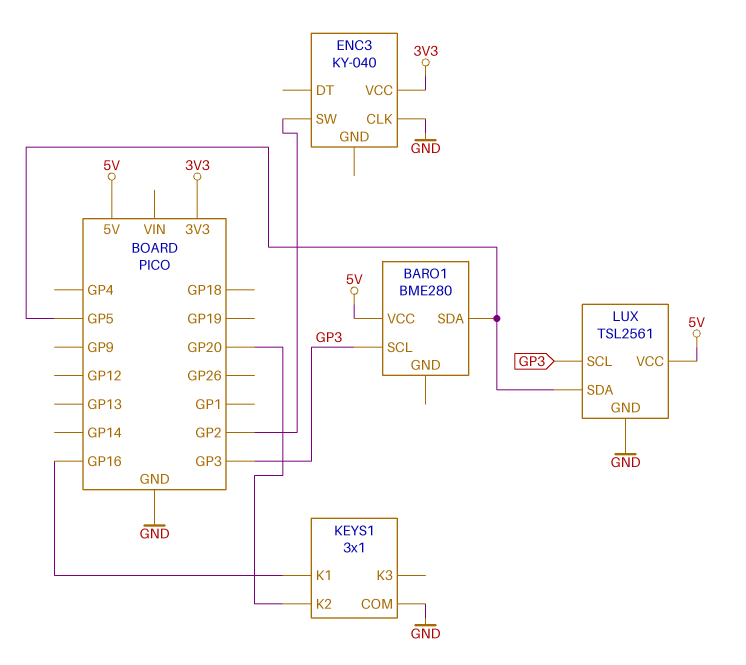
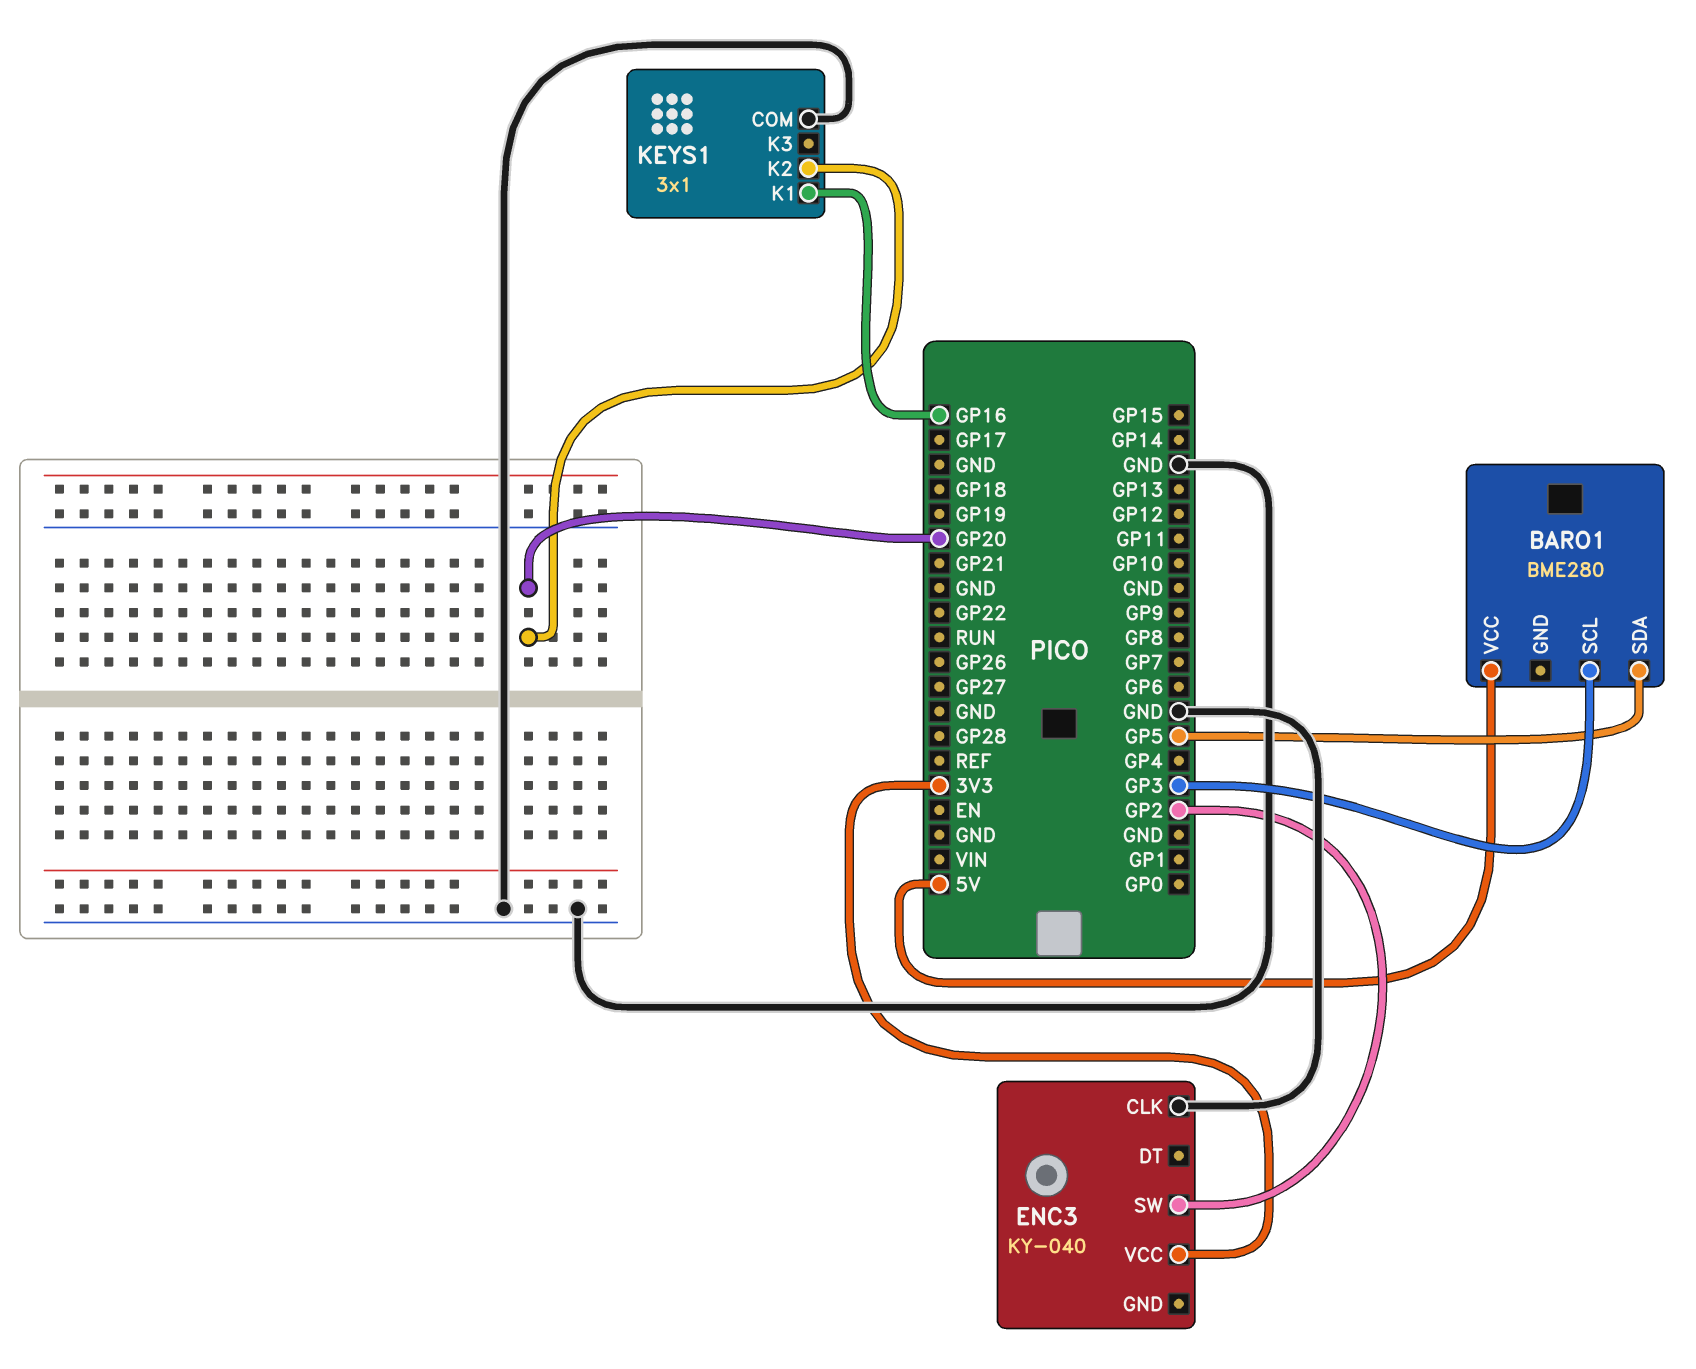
LUX: TSL2561 -> none
LUX pin GND: GND -> none
LUX pin SCL: GP3 -> none
LUX pin SDA: GP5 -> none
LUX pin VCC: 5V -> none

